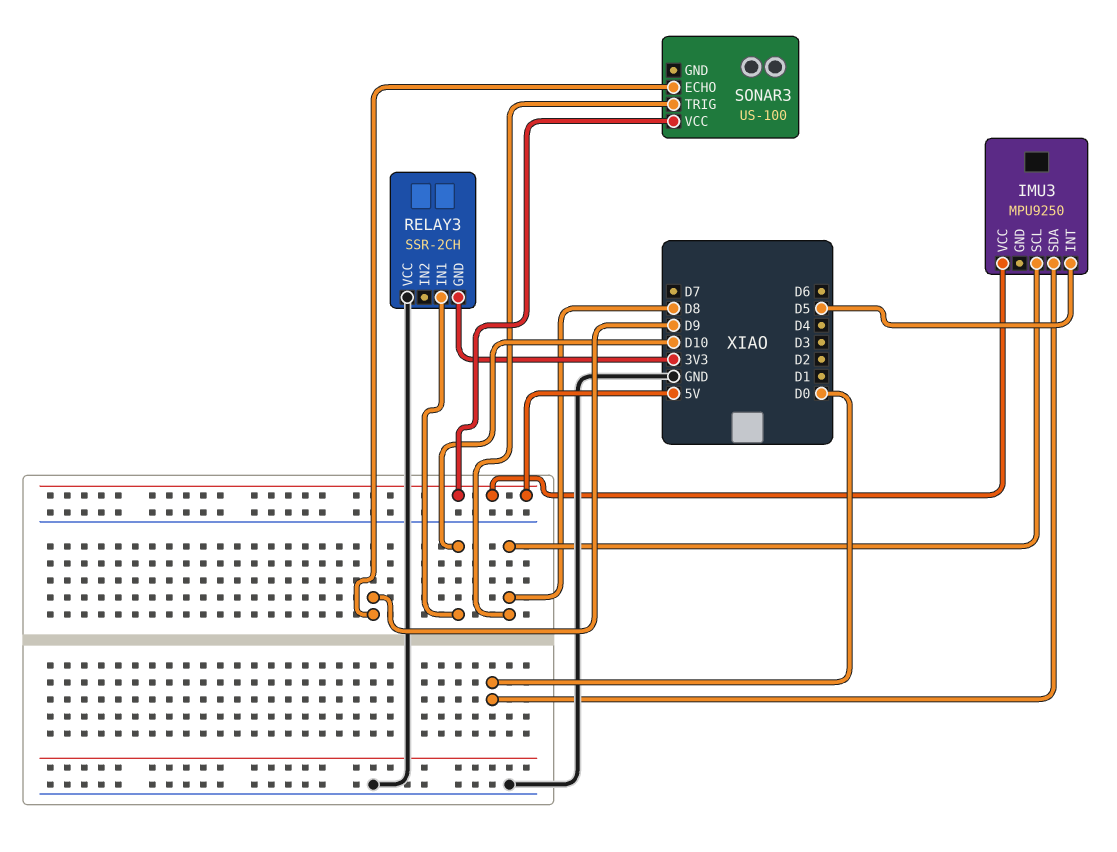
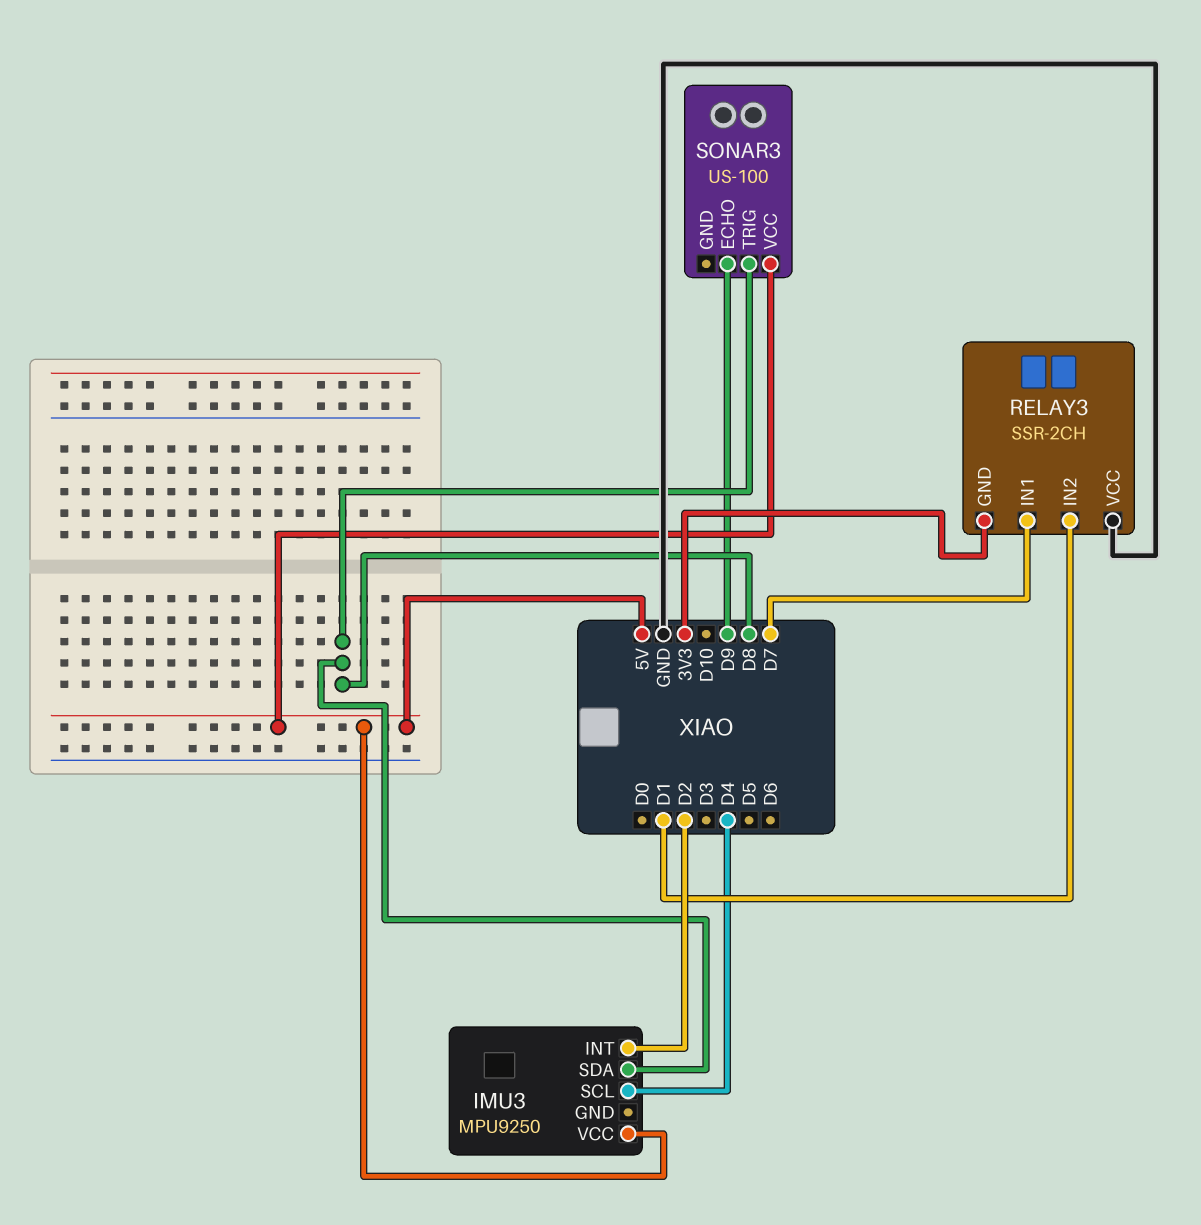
IMU3 pin INT: D5 -> D2
IMU3 pin SCL: D8 -> D4
IMU3 pin SDA: D0 -> D8
RELAY3 pin IN1: D10 -> D7
RELAY3 pin IN2: none -> D1

